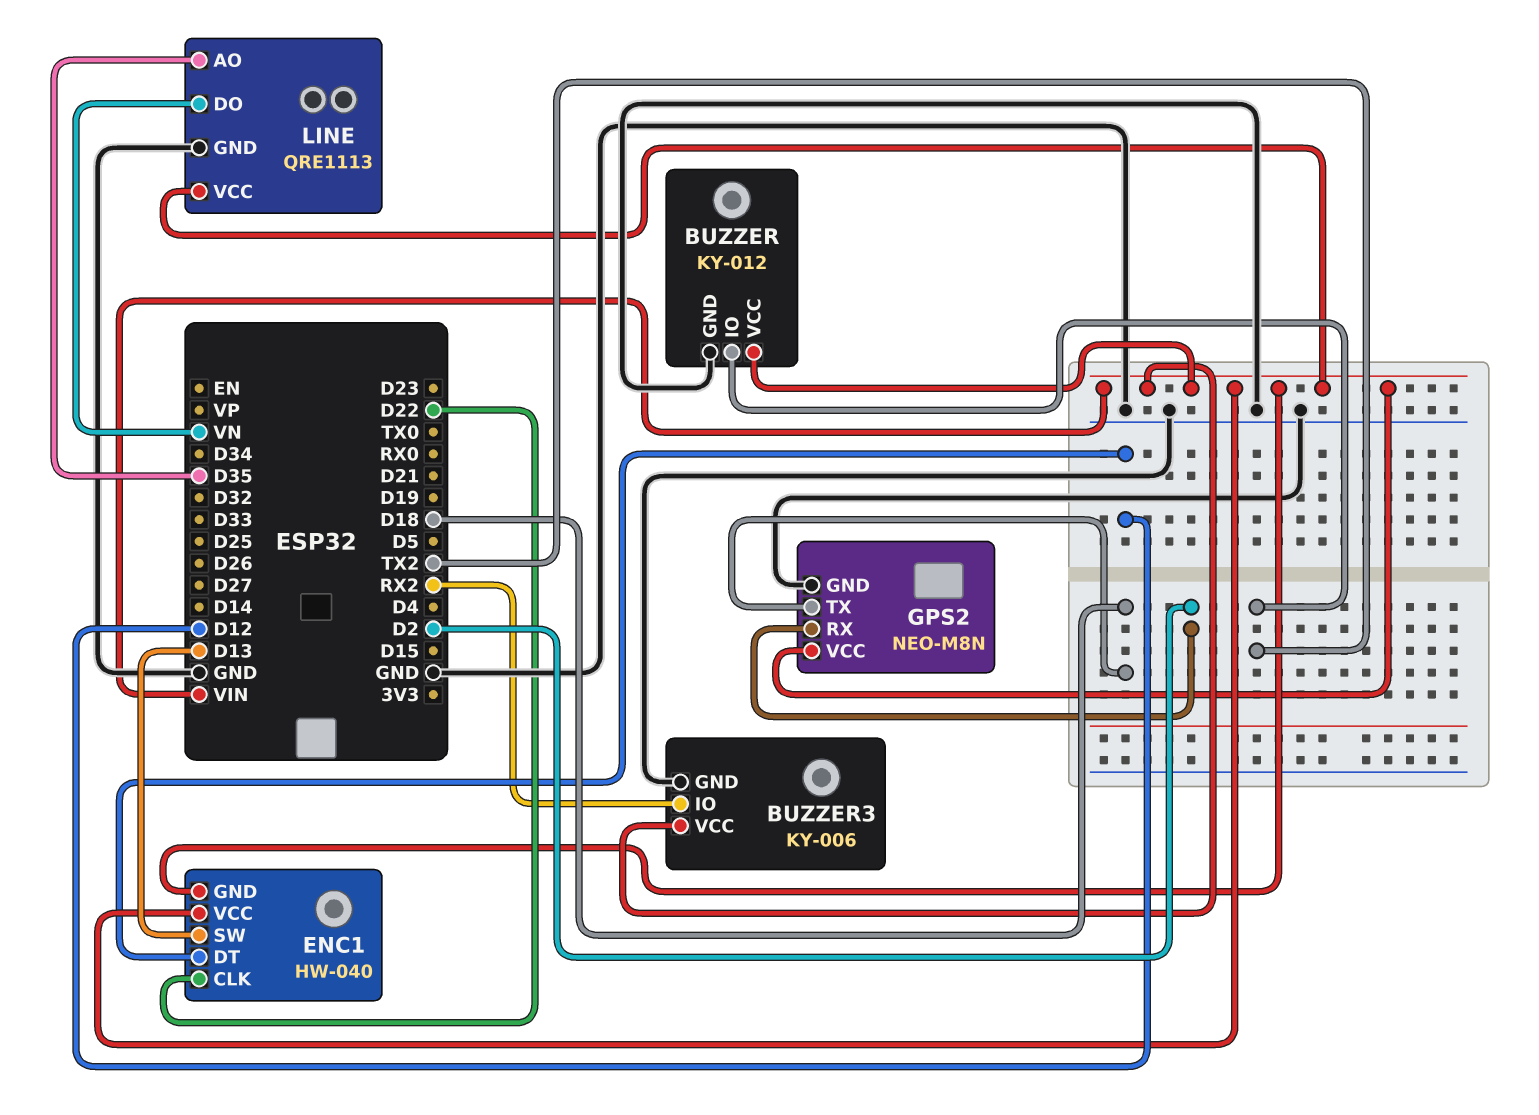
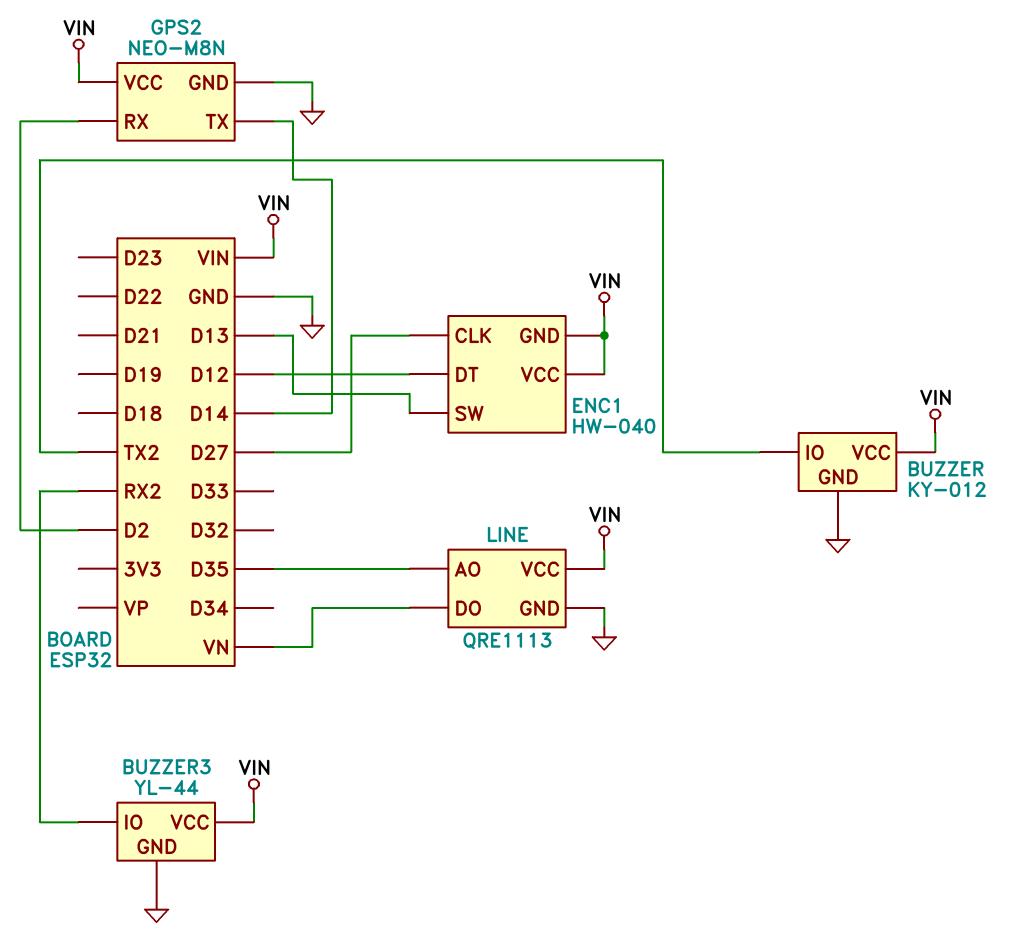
BUZZER3: KY-006 -> YL-44
ENC1 pin CLK: D22 -> D27
GPS2 pin TX: D18 -> D14

